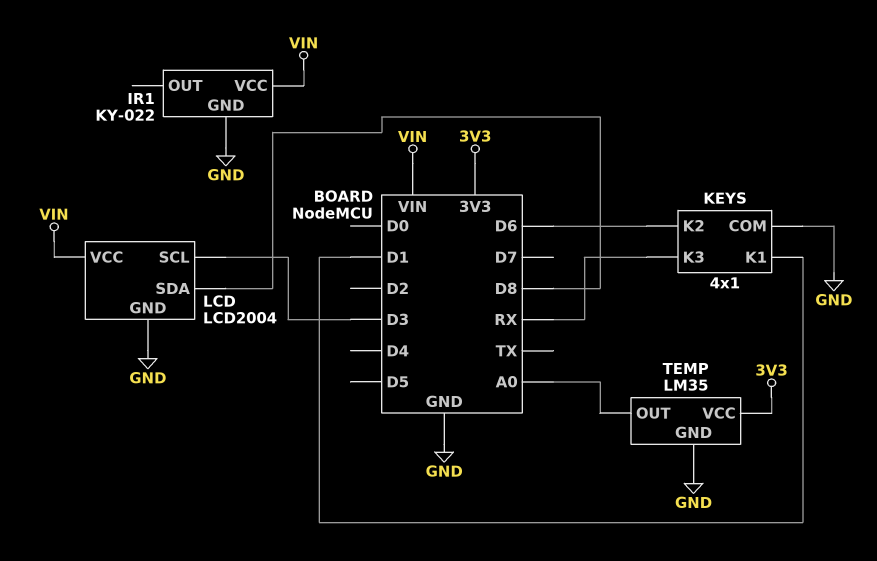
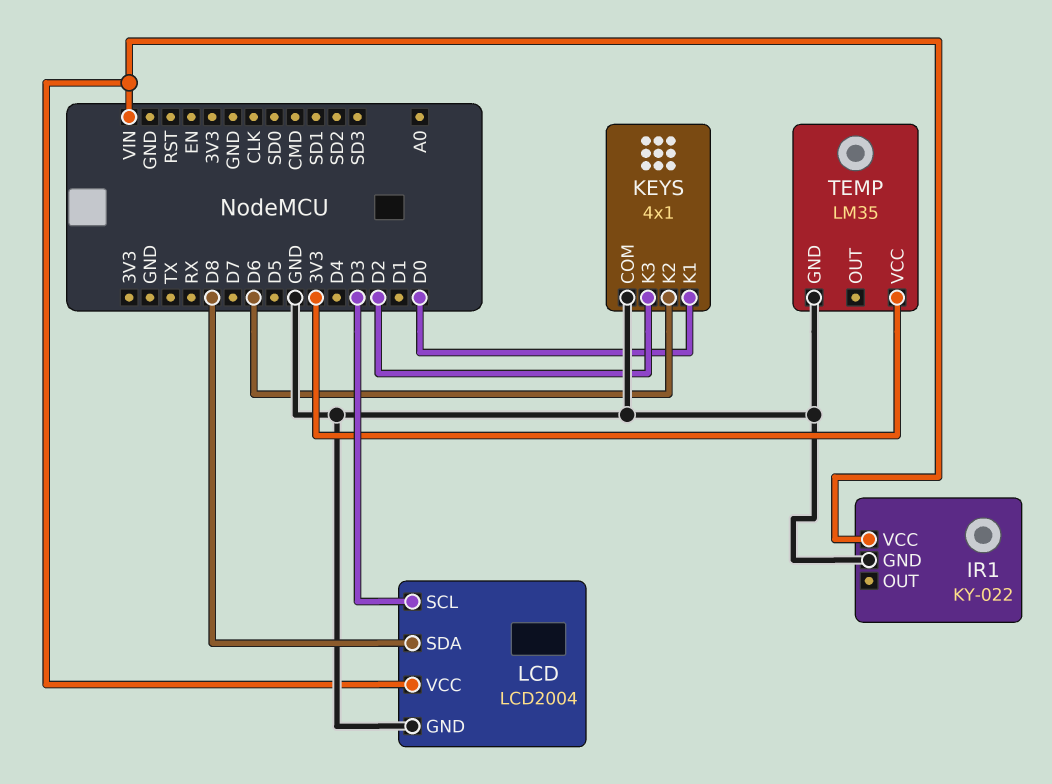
KEYS pin K1: D1 -> D0
KEYS pin K3: RX -> D2
TEMP pin OUT: A0 -> none

